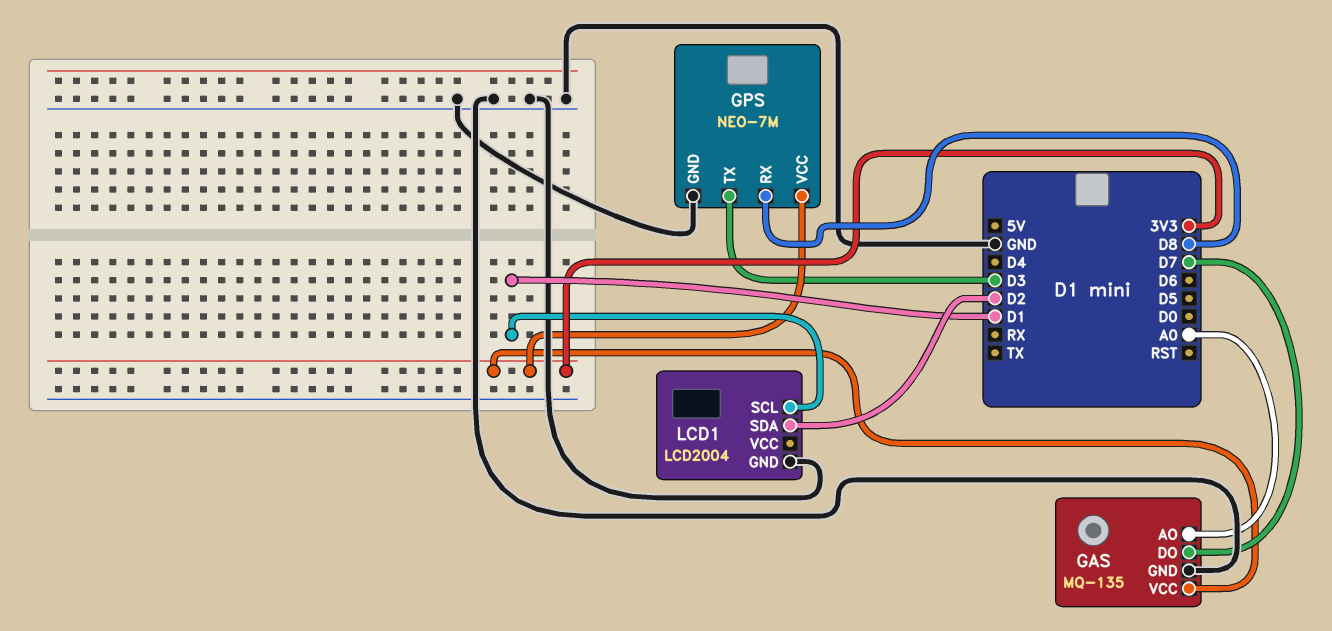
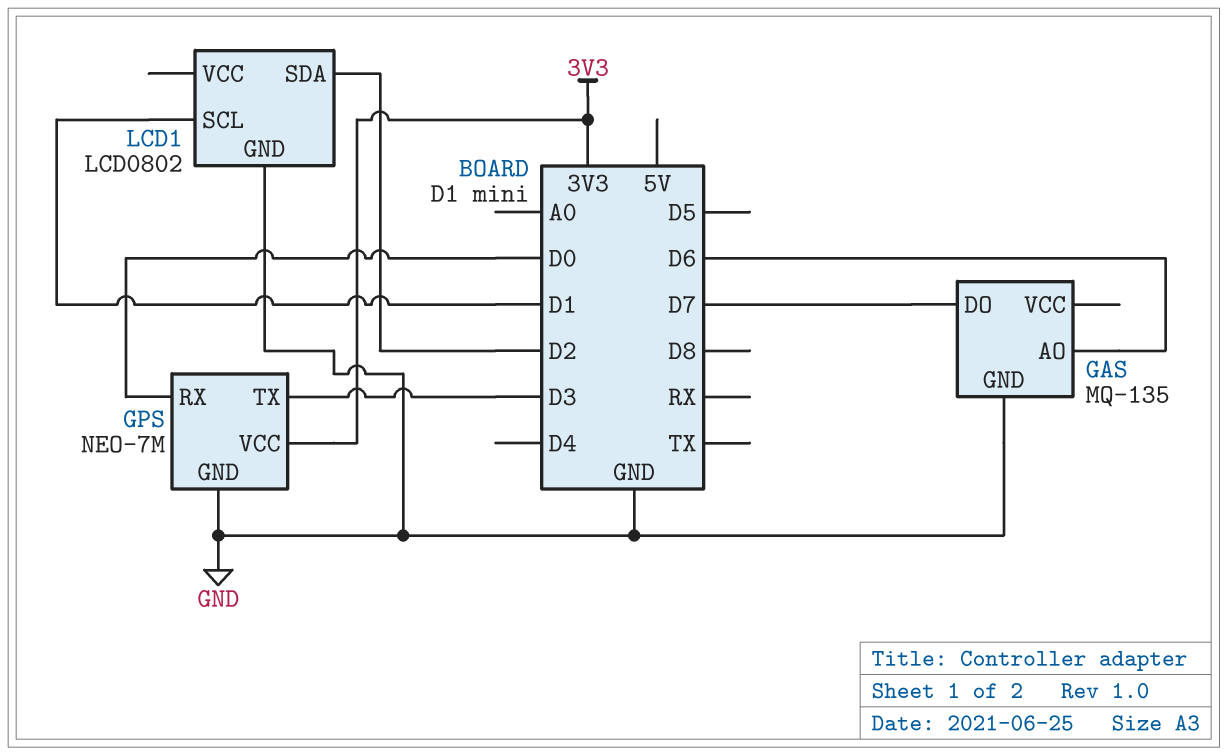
GAS pin AO: A0 -> D6
GAS pin VCC: 3V3 -> none
GPS pin RX: D8 -> D0
LCD1: LCD2004 -> LCD0802

